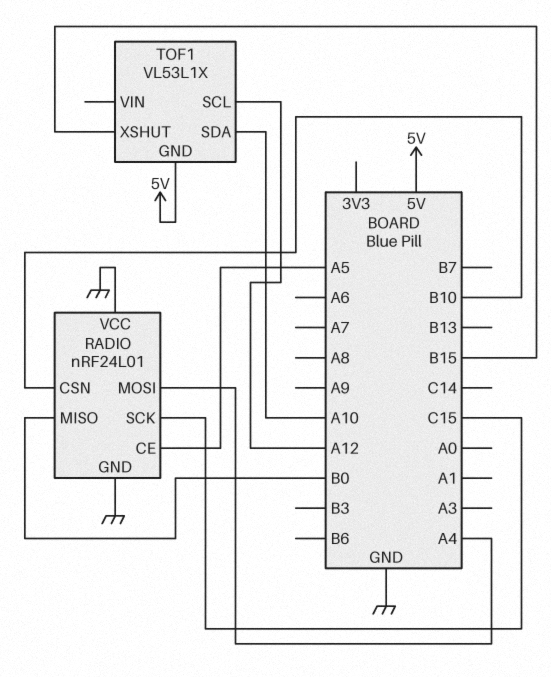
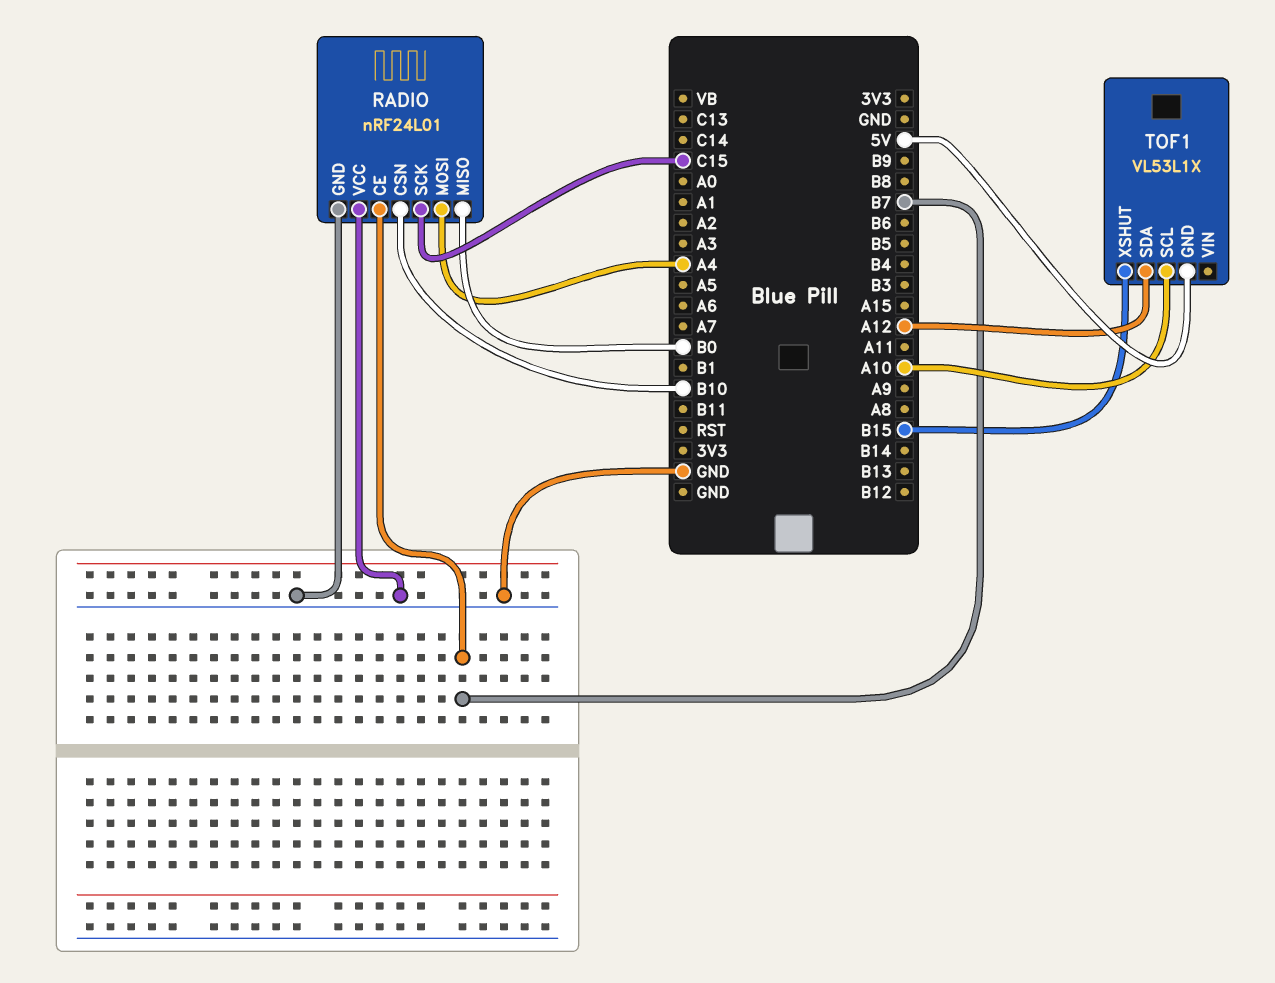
RADIO pin CE: A5 -> B7
TOF1 pin SCL: A12 -> A10
TOF1 pin SDA: A10 -> A12

